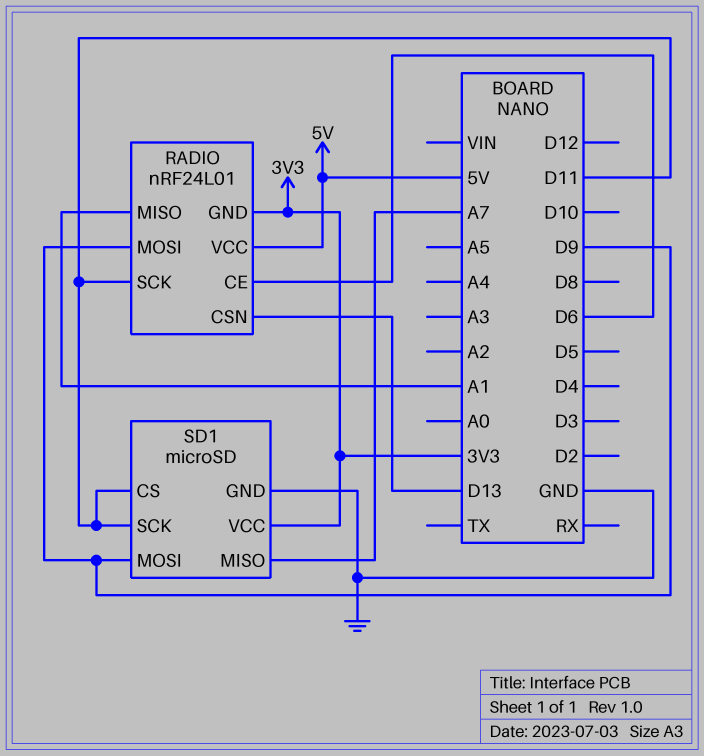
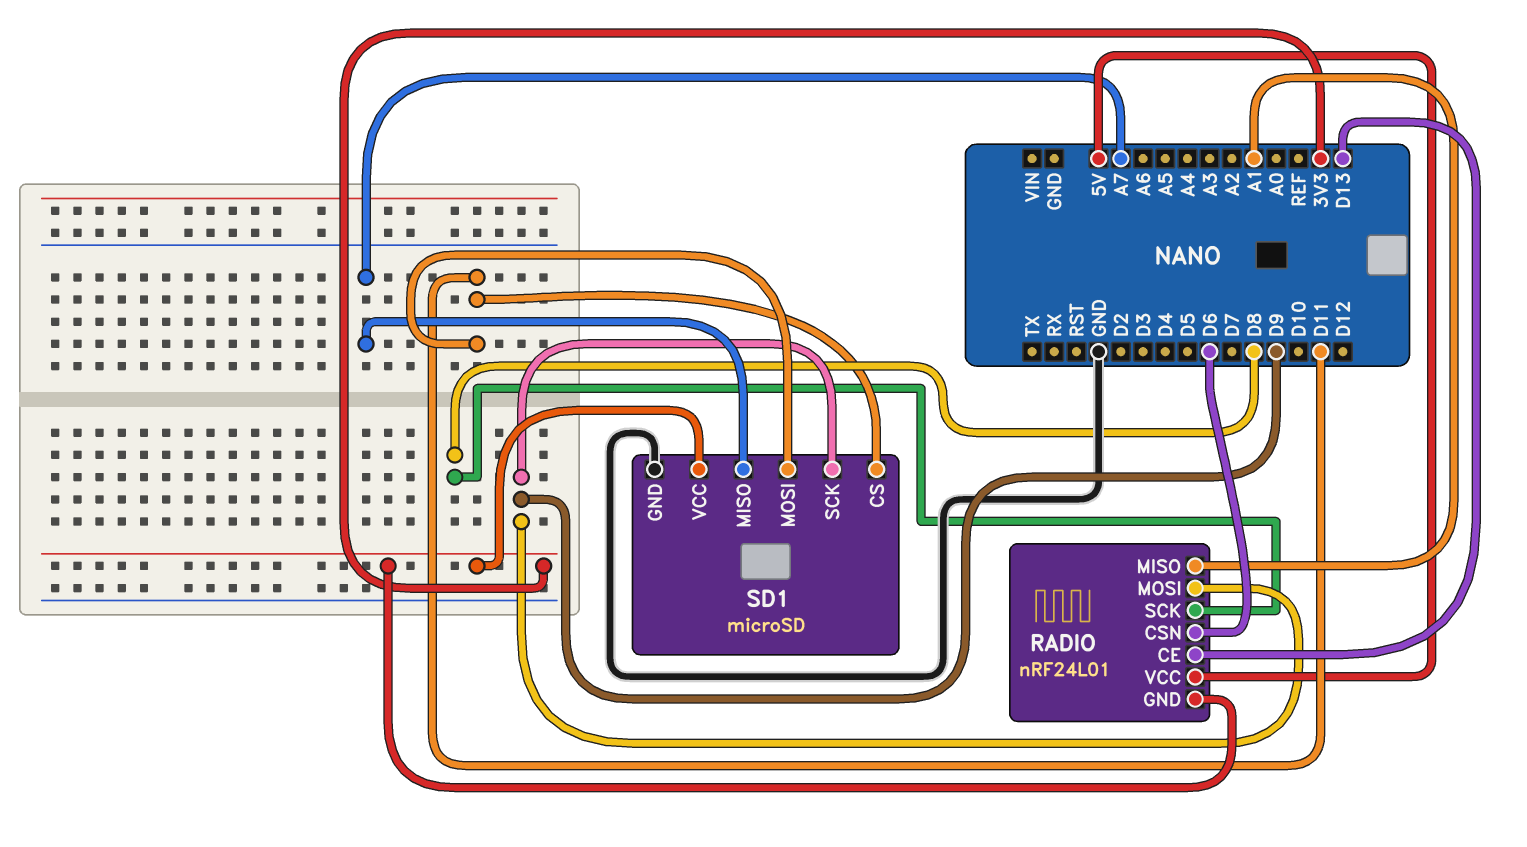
RADIO pin CE: D6 -> D13
RADIO pin CSN: D13 -> D6
RADIO pin SCK: D11 -> D8
SD1 pin MOSI: D9 -> D11
SD1 pin SCK: D11 -> D9

